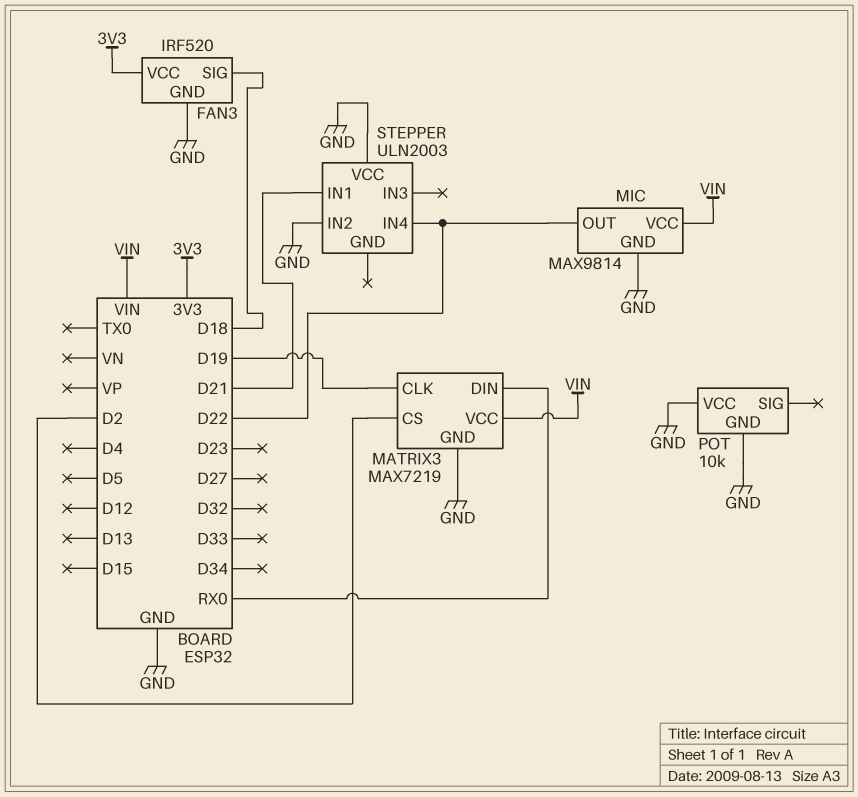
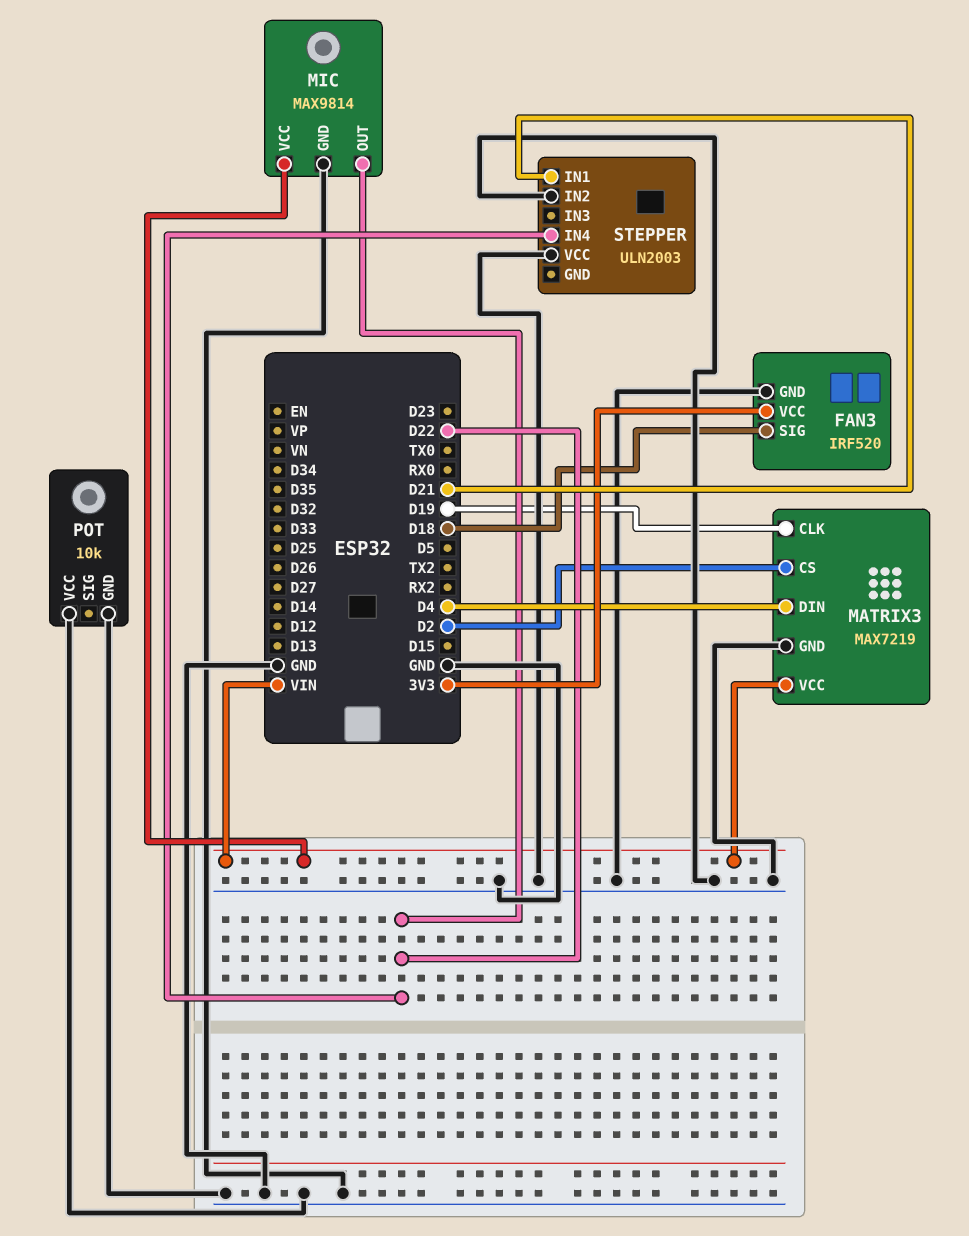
MATRIX3 pin DIN: RX0 -> D4

